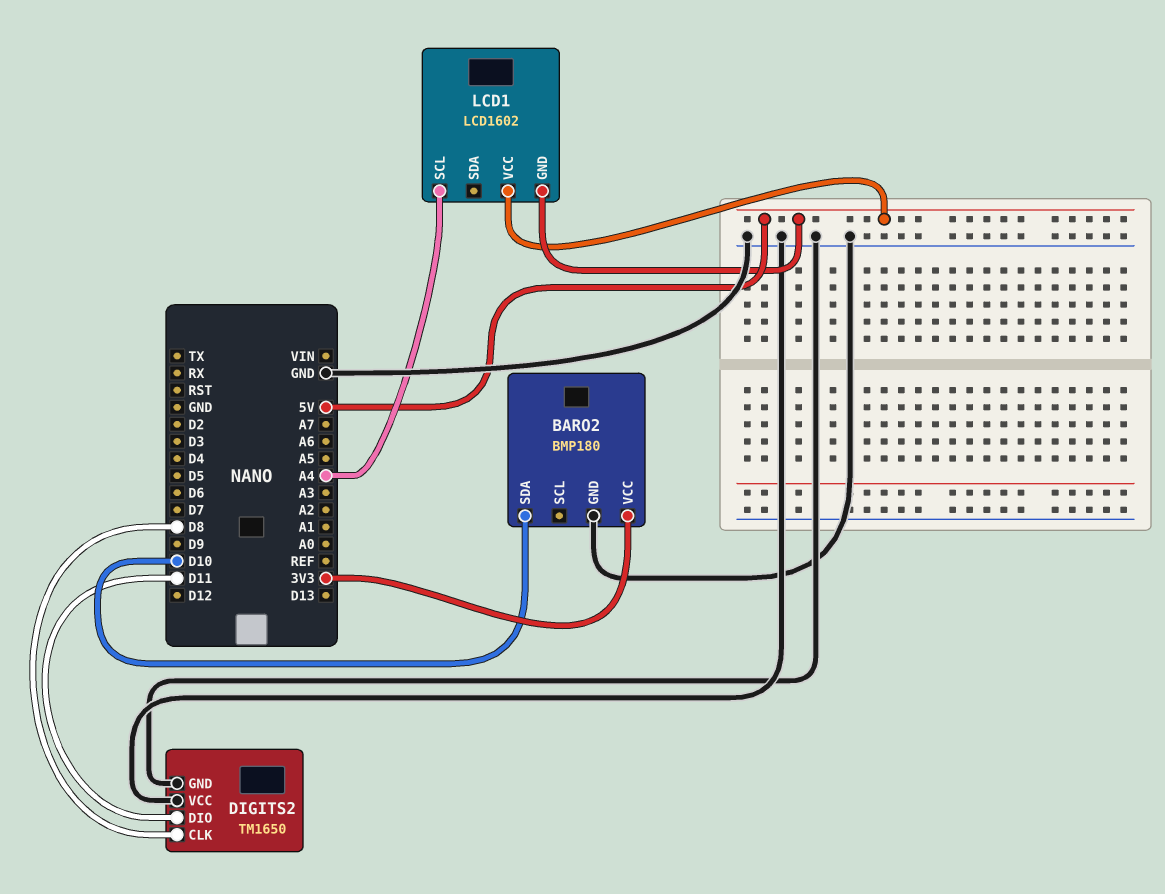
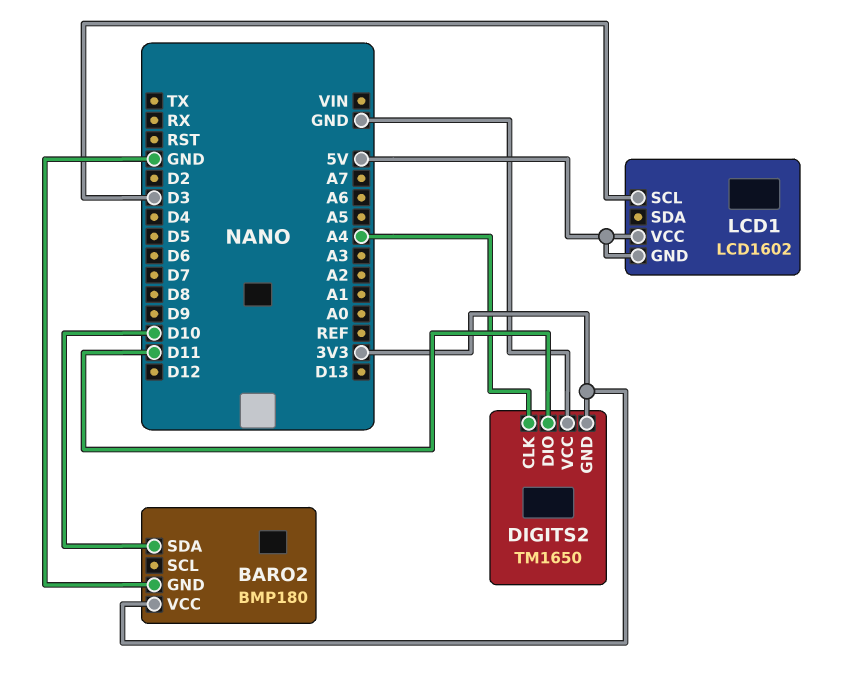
DIGITS2 pin CLK: D8 -> A4
DIGITS2 pin GND: GND -> 3V3
LCD1 pin SCL: A4 -> D3

